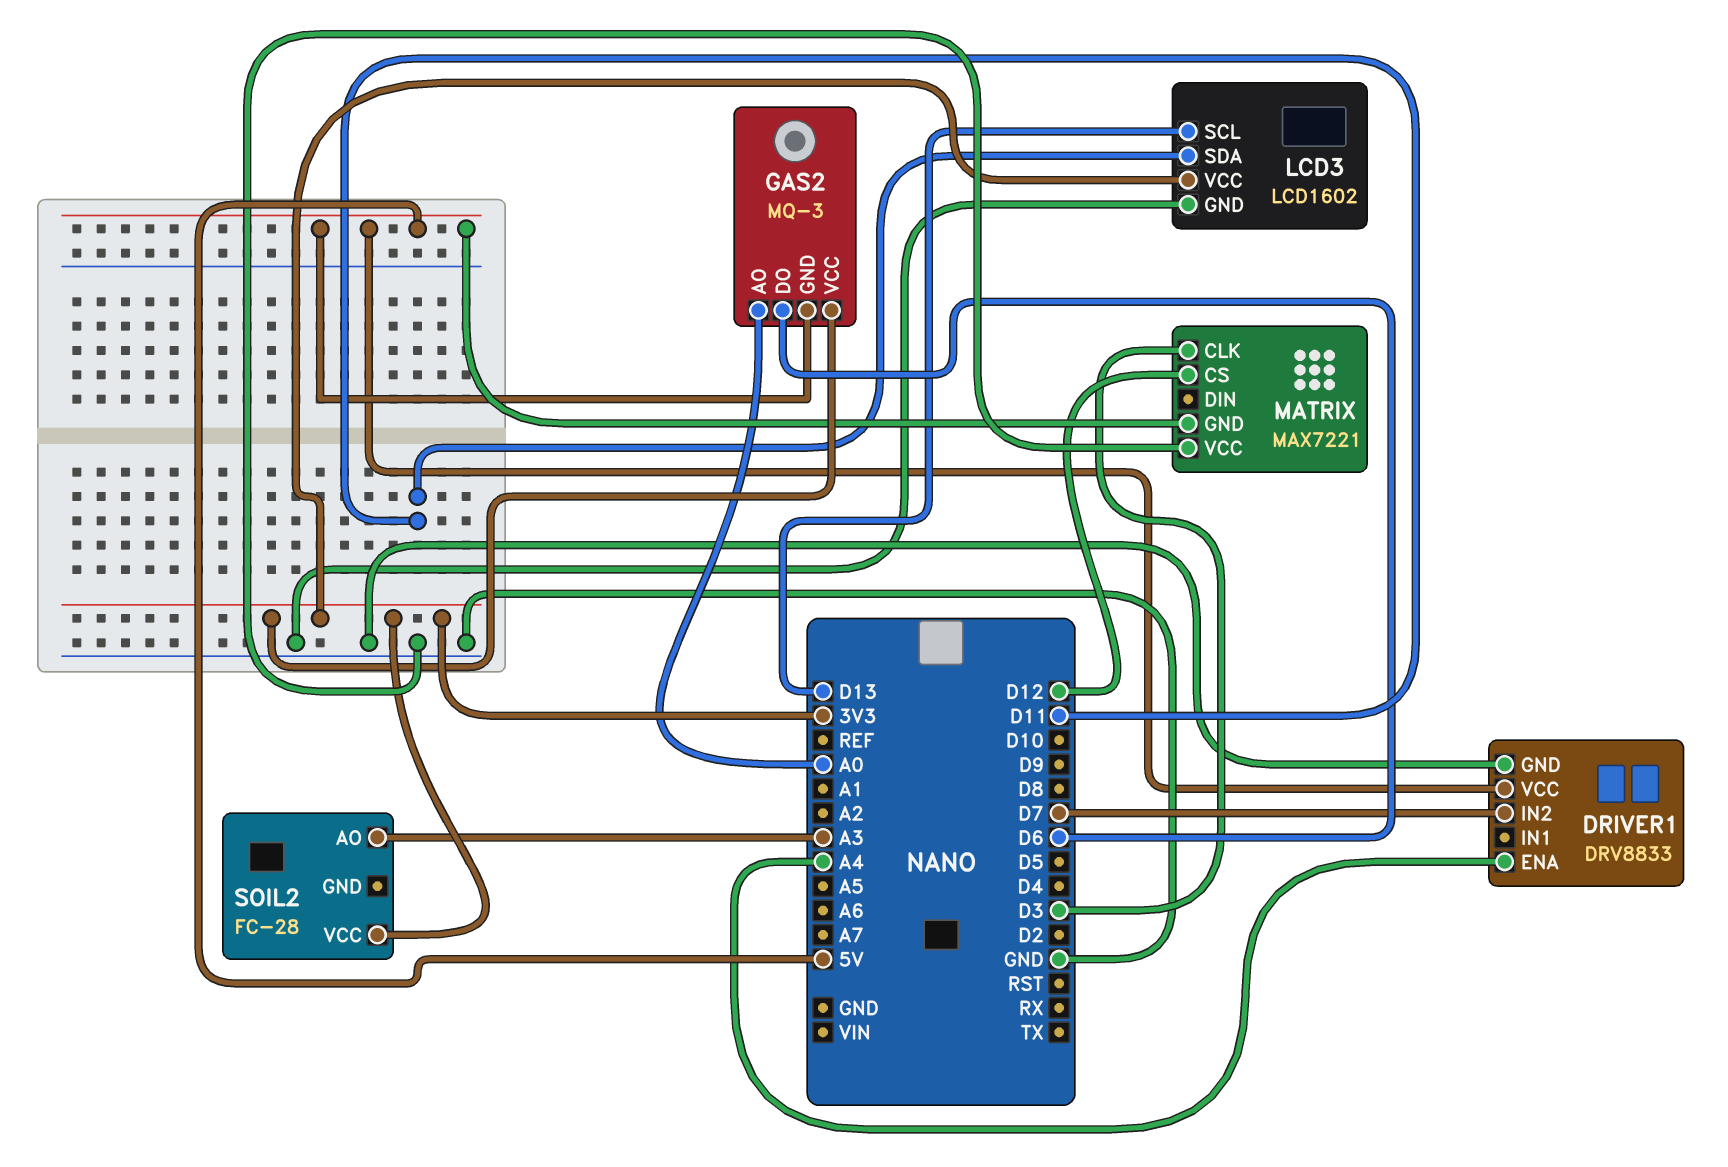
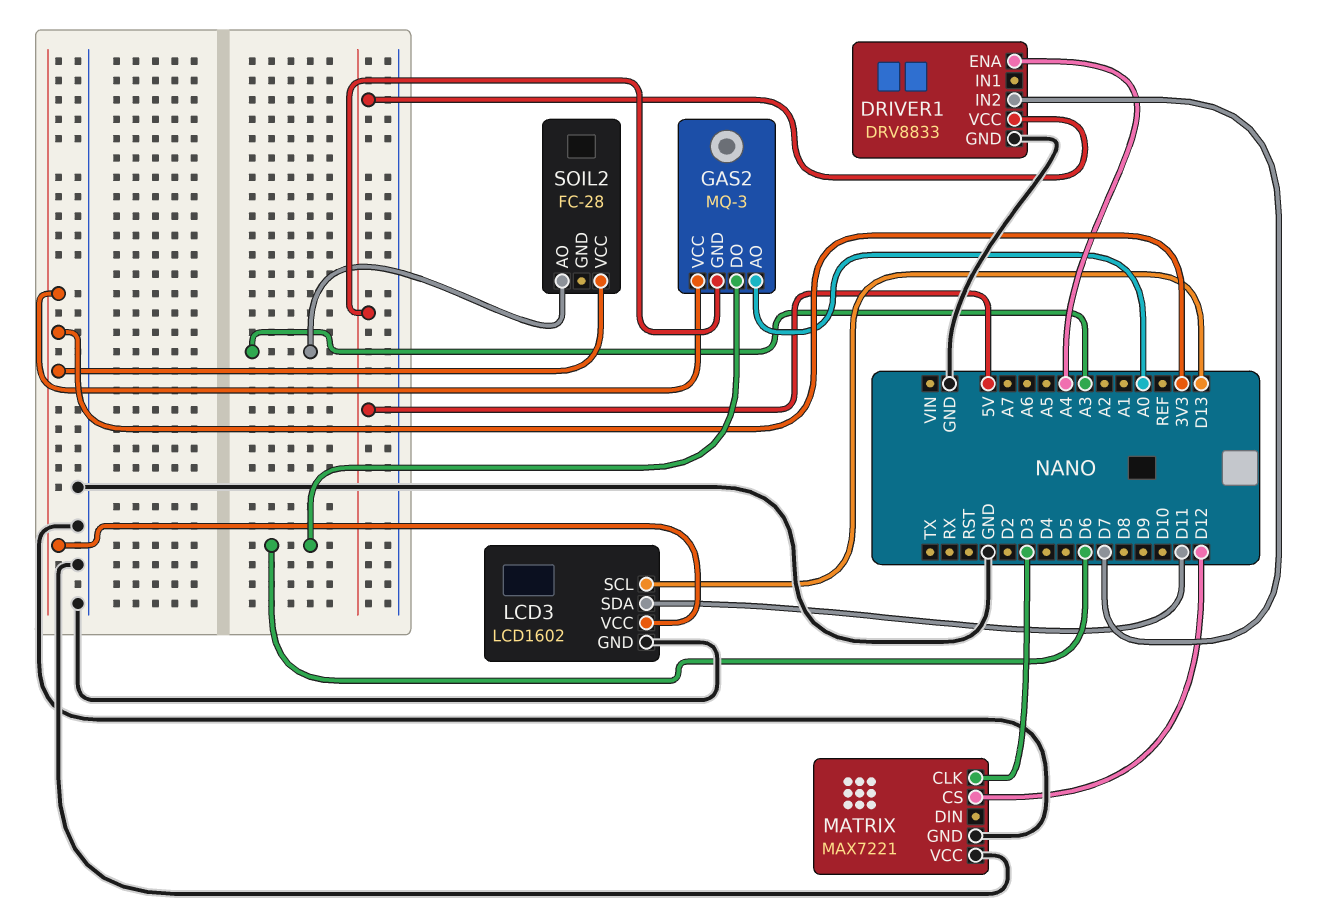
MATRIX pin GND: 5V -> GND

